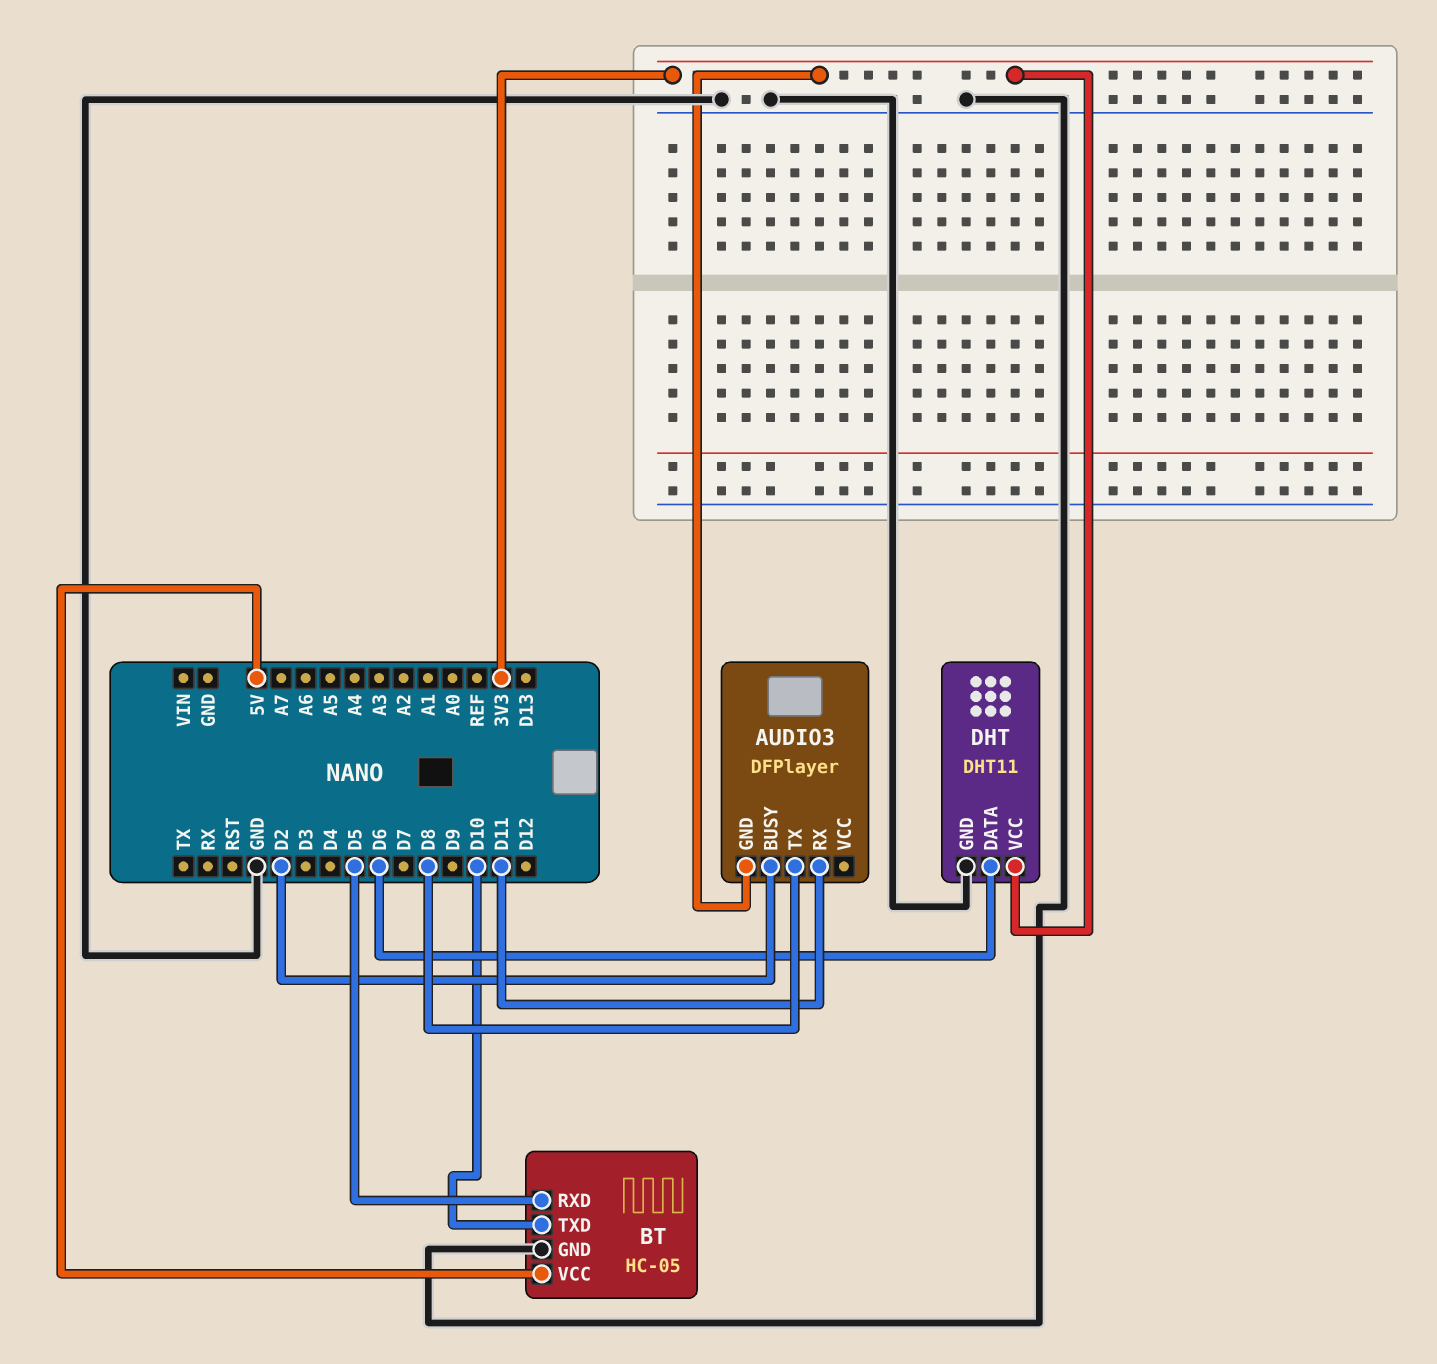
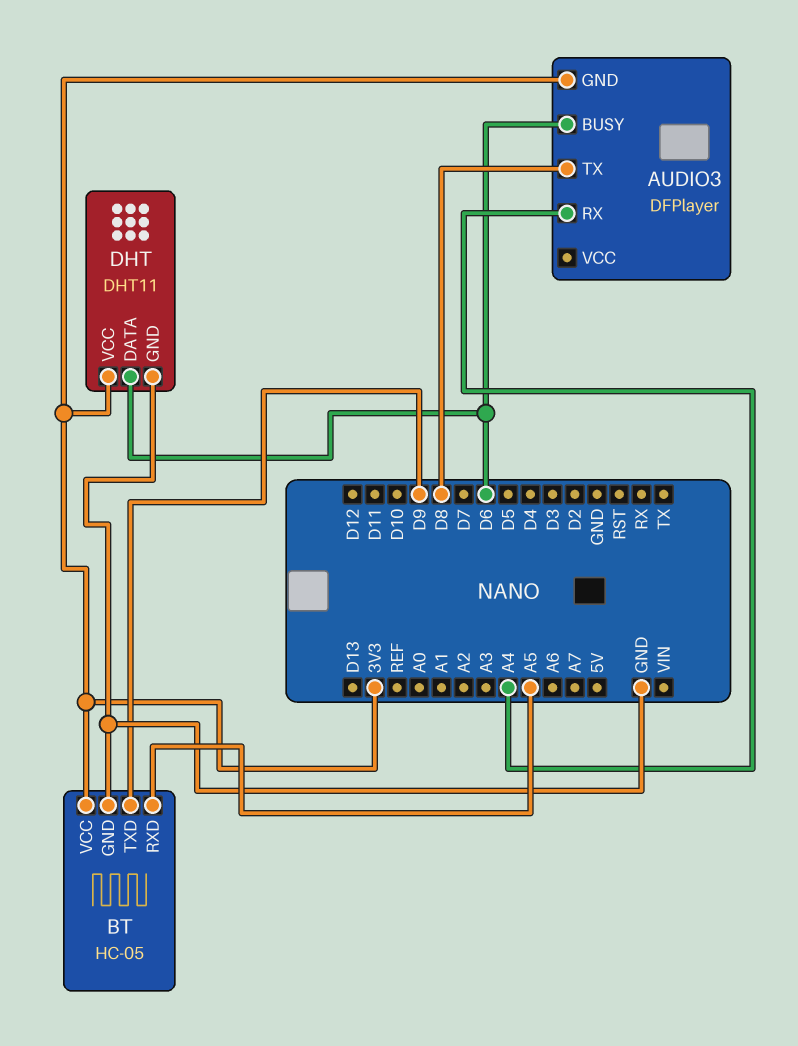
AUDIO3 pin BUSY: D2 -> D6
AUDIO3 pin RX: D11 -> A4
BT pin RXD: D5 -> A5
BT pin TXD: D10 -> D9
BT pin VCC: 5V -> 3V3

